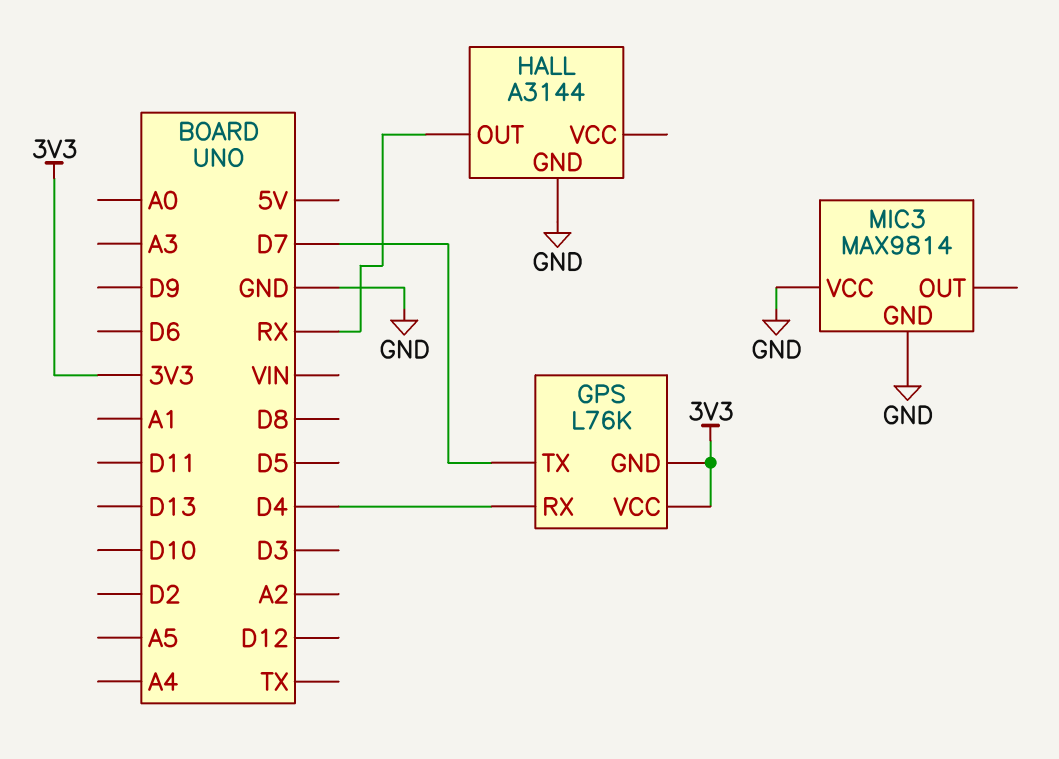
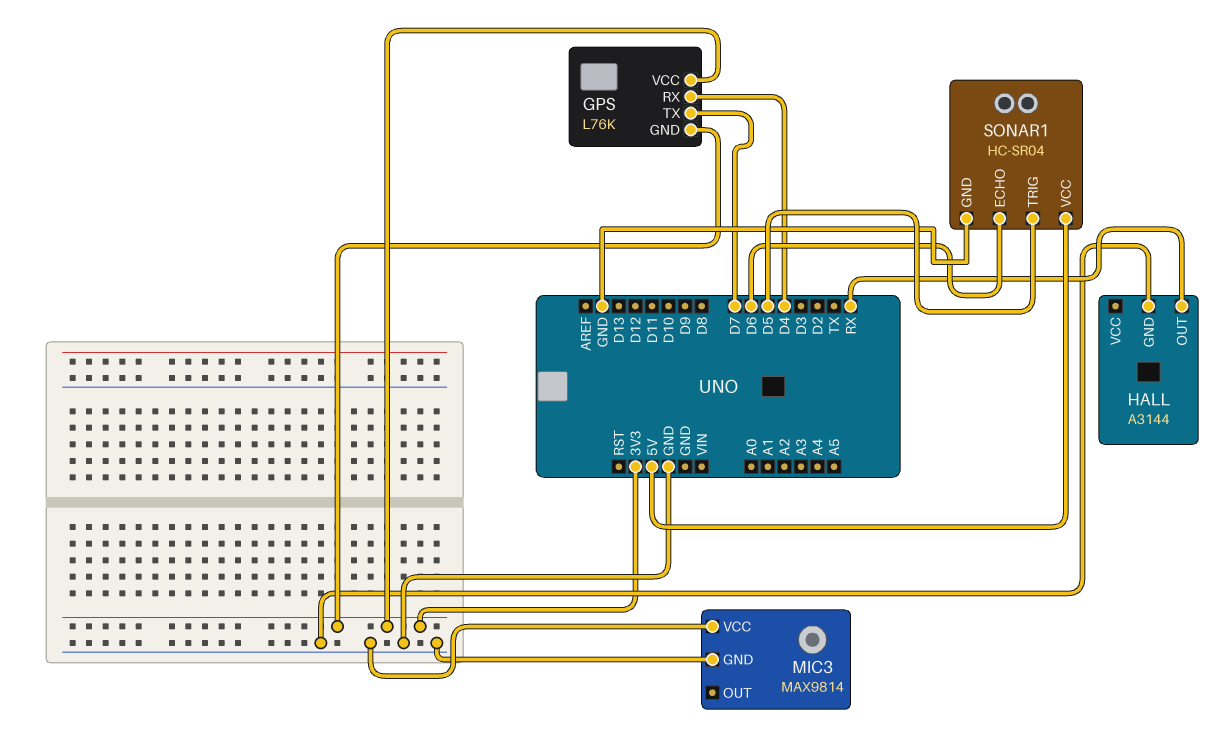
SONAR1: none -> HC-SR04
SONAR1 pin ECHO: none -> D6
SONAR1 pin GND: none -> GND
SONAR1 pin TRIG: none -> D5
SONAR1 pin VCC: none -> 5V

